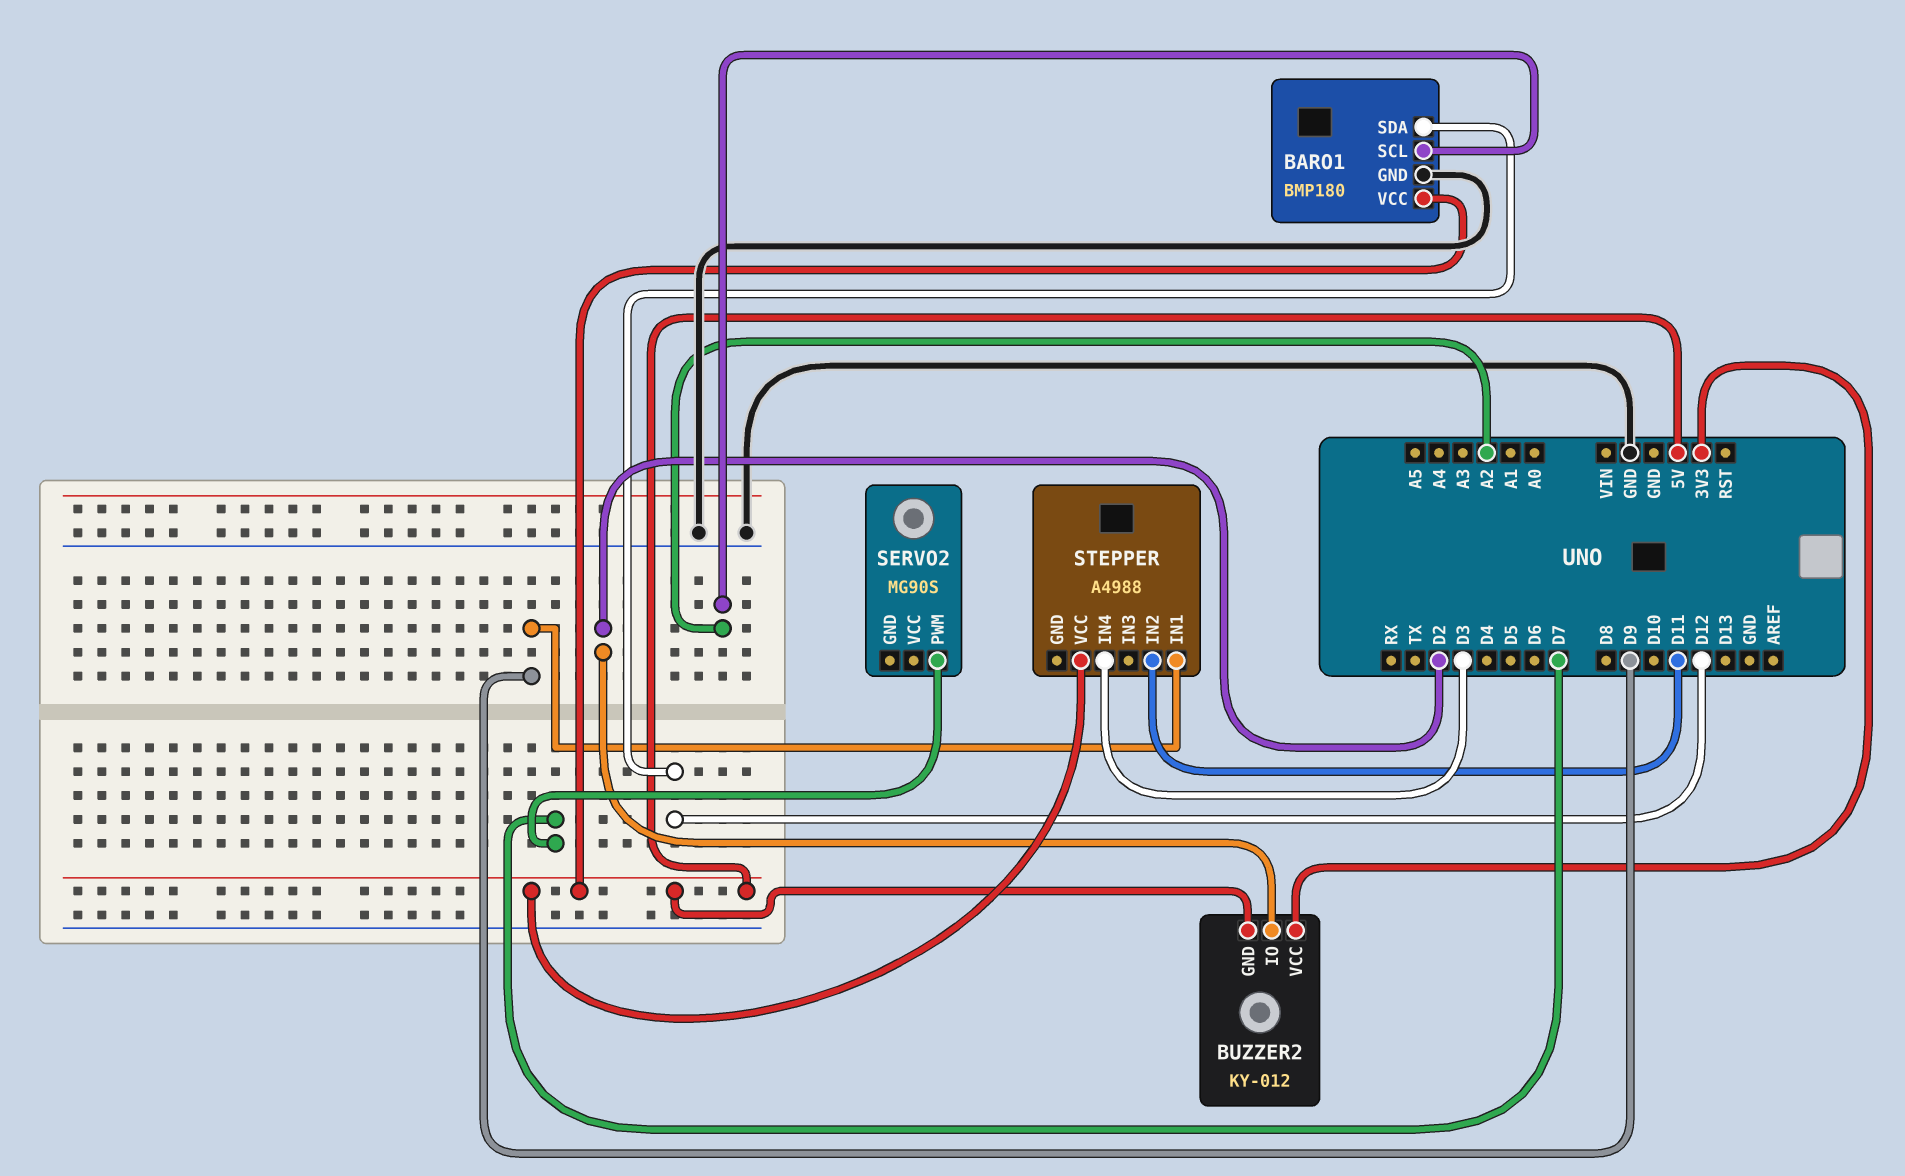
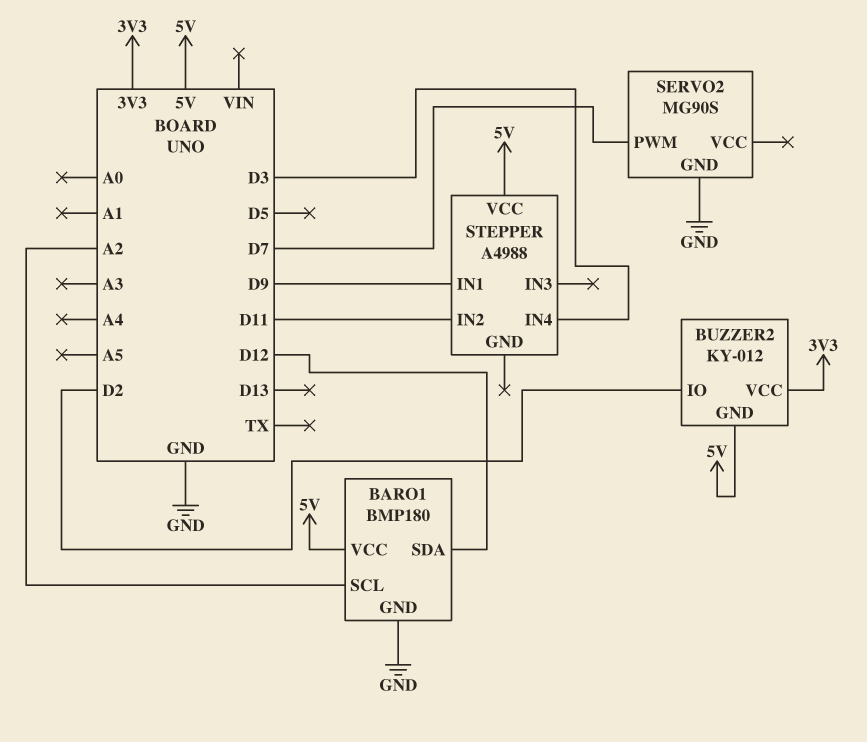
SERVO2 pin GND: none -> GND

